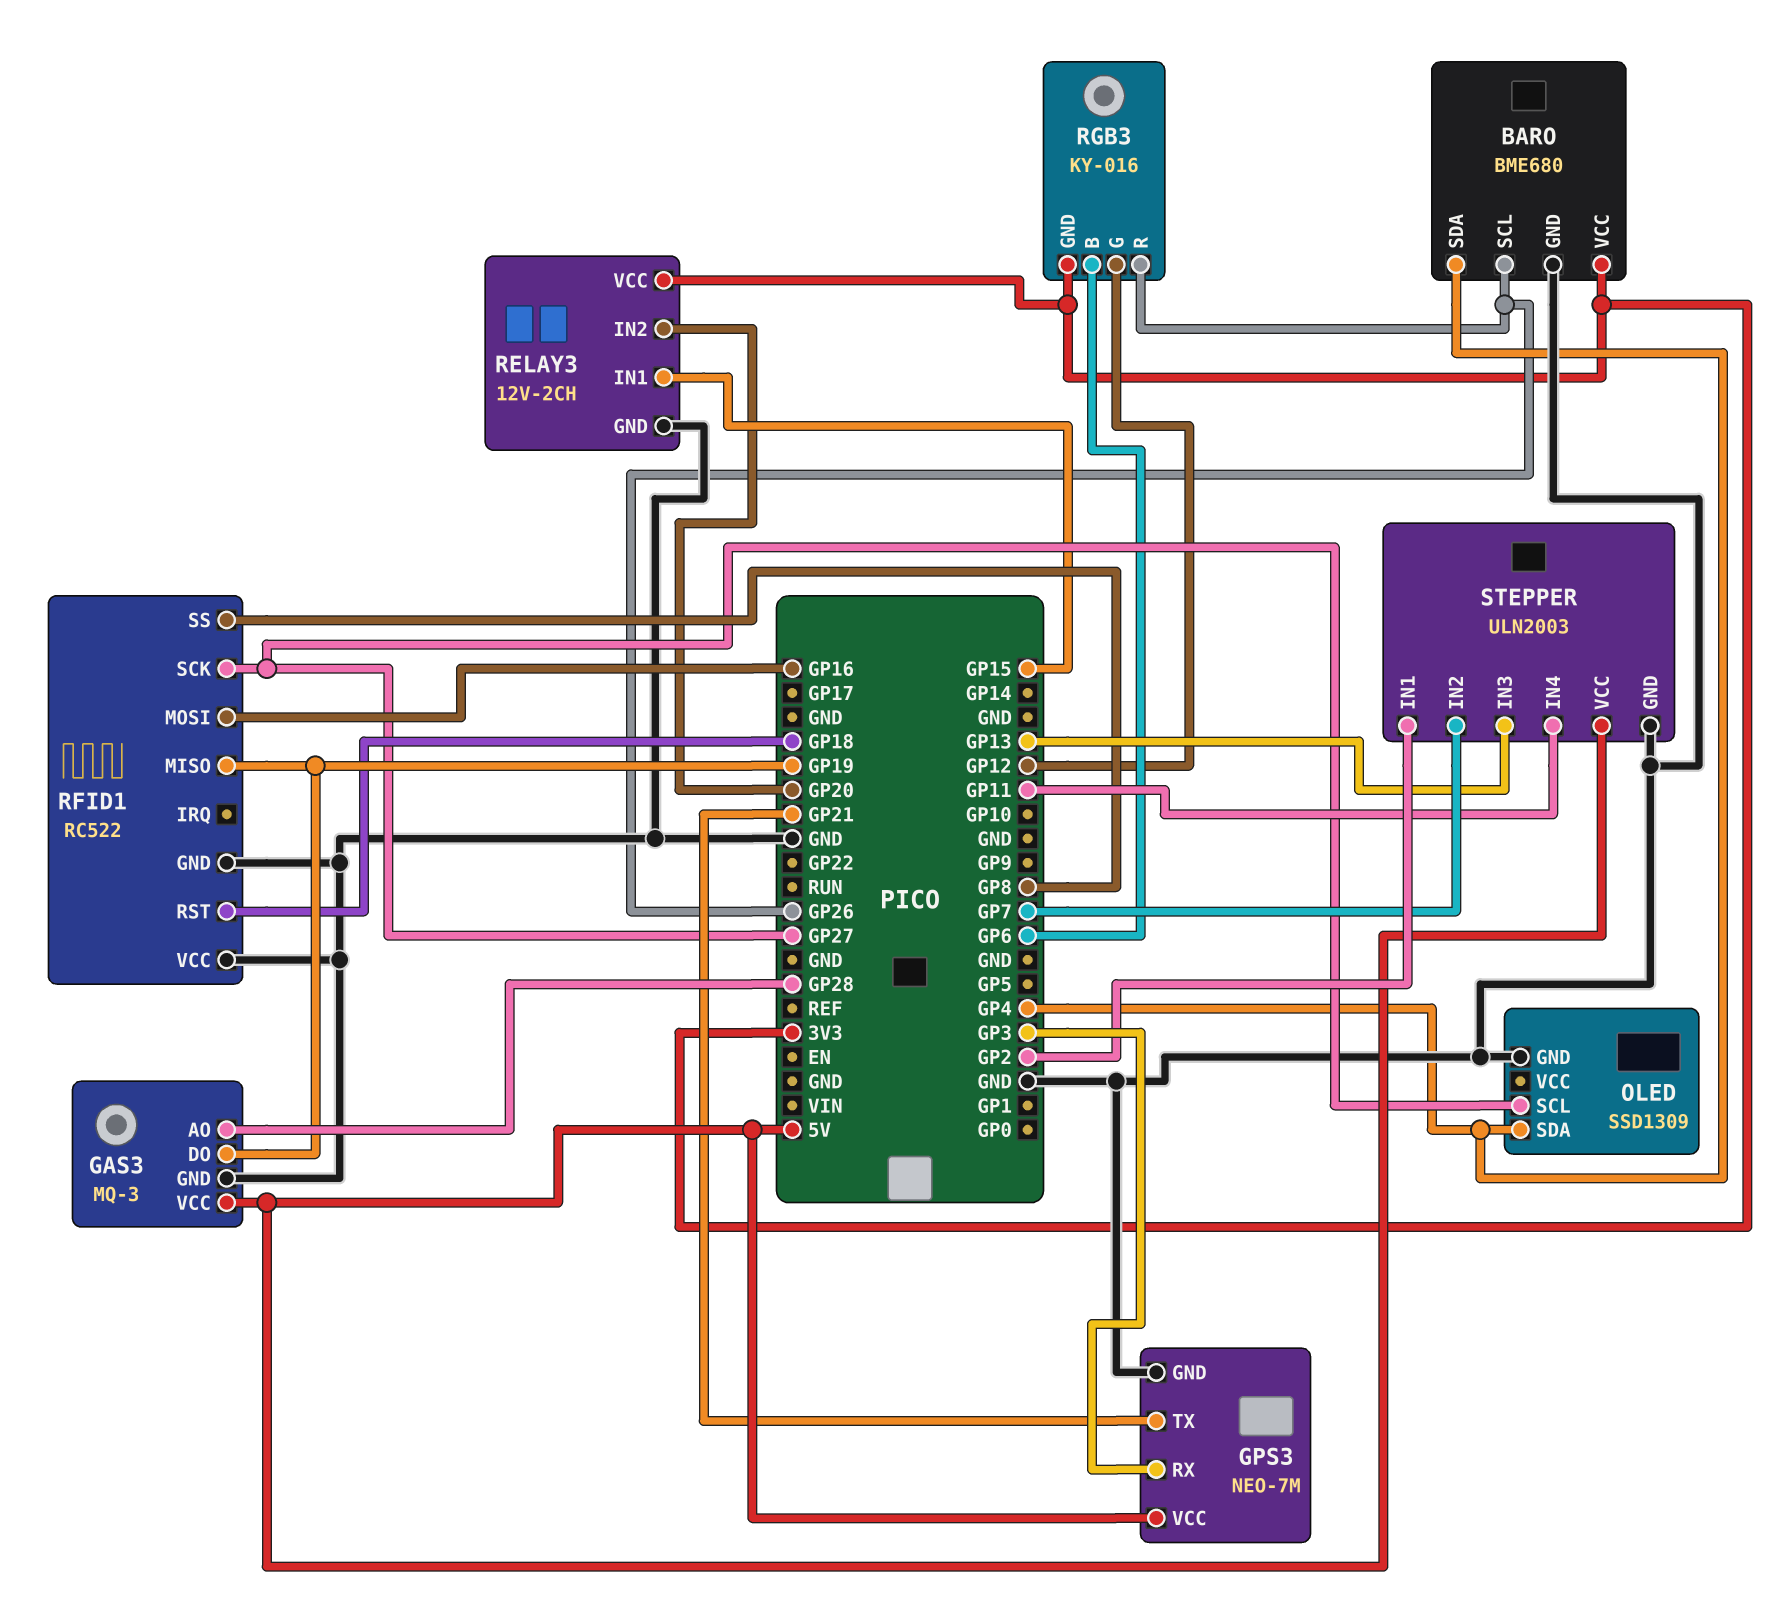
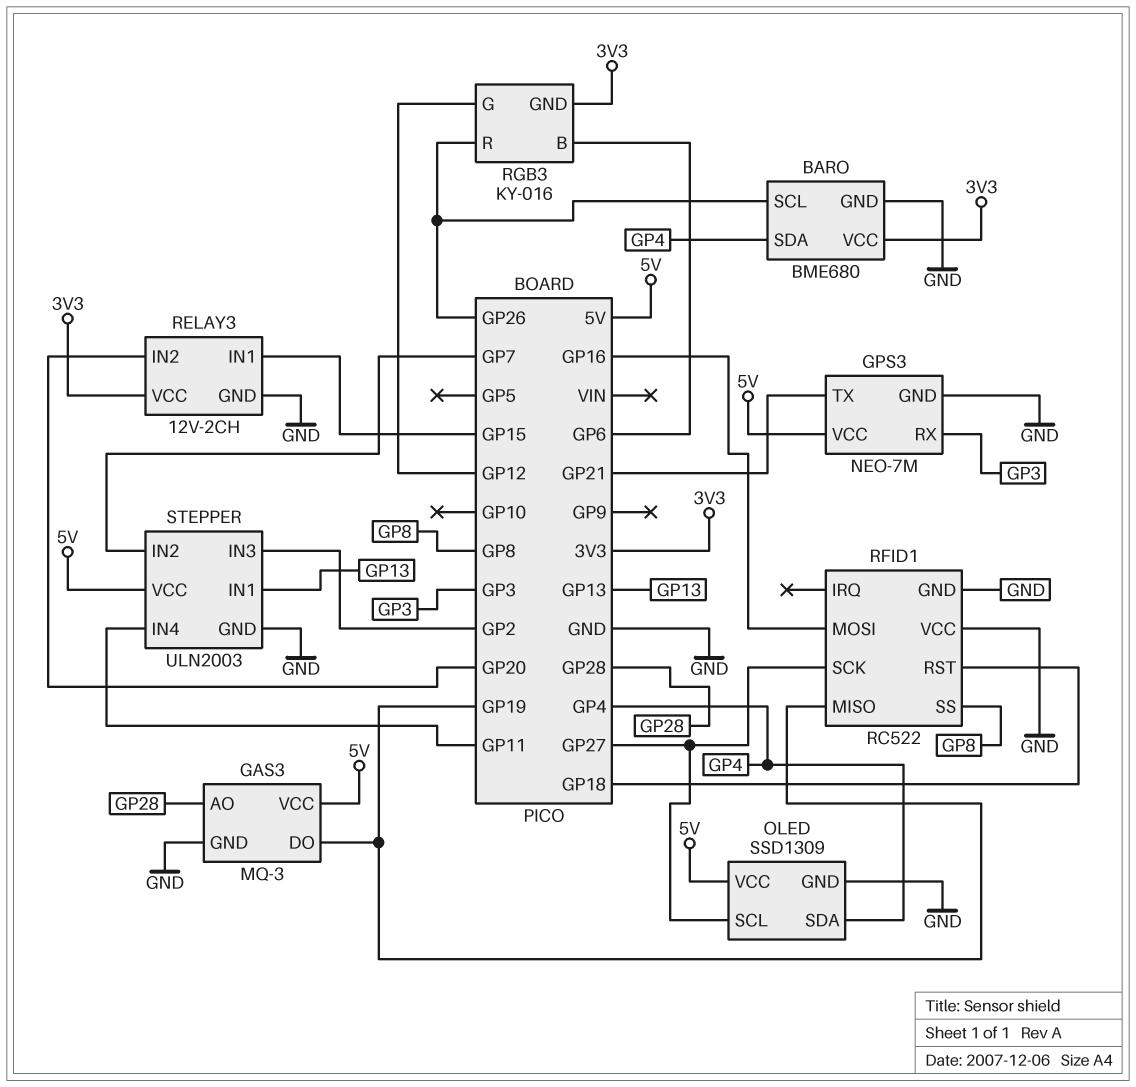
OLED pin VCC: none -> 5V
STEPPER pin IN1: GP2 -> GP13
STEPPER pin IN3: GP13 -> GP2

